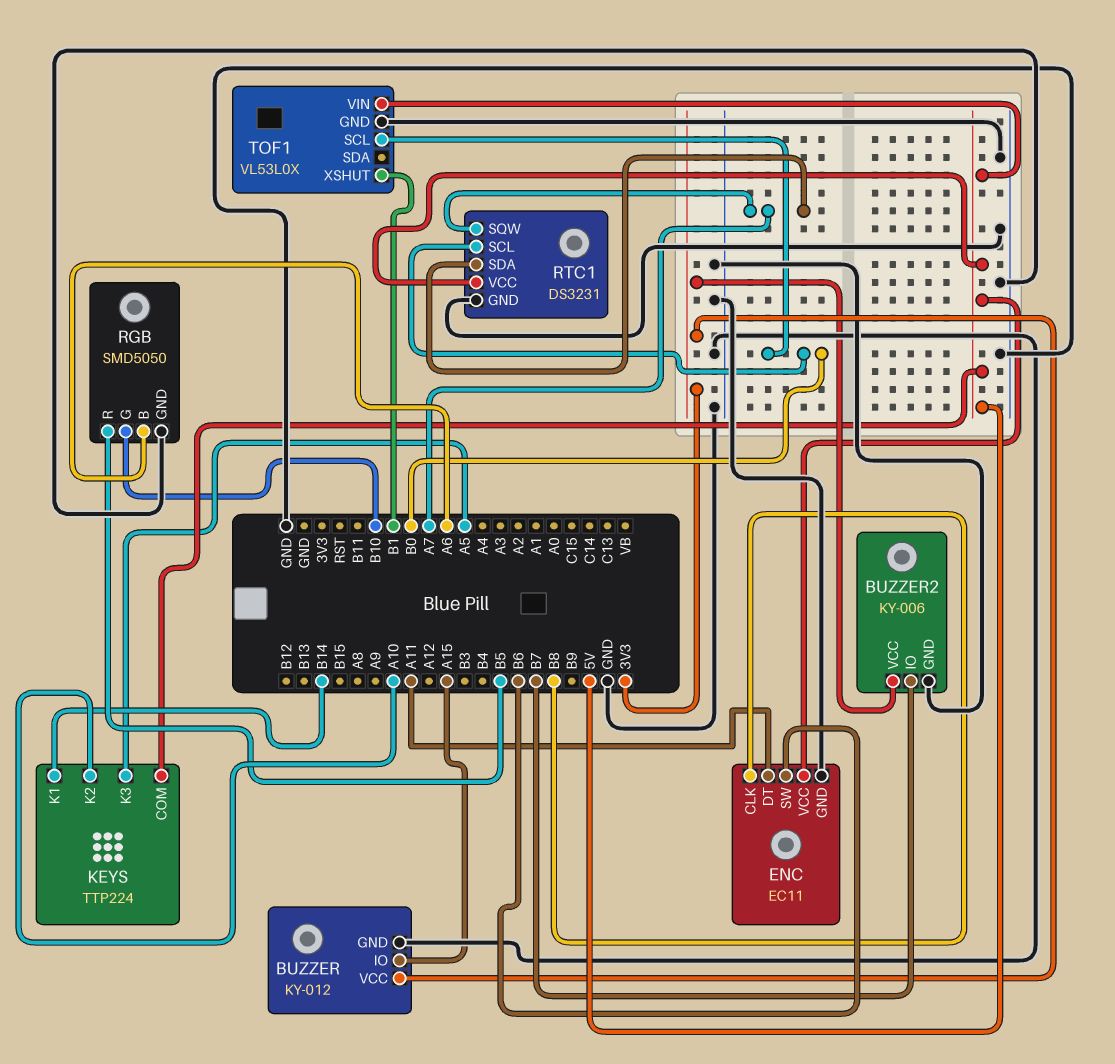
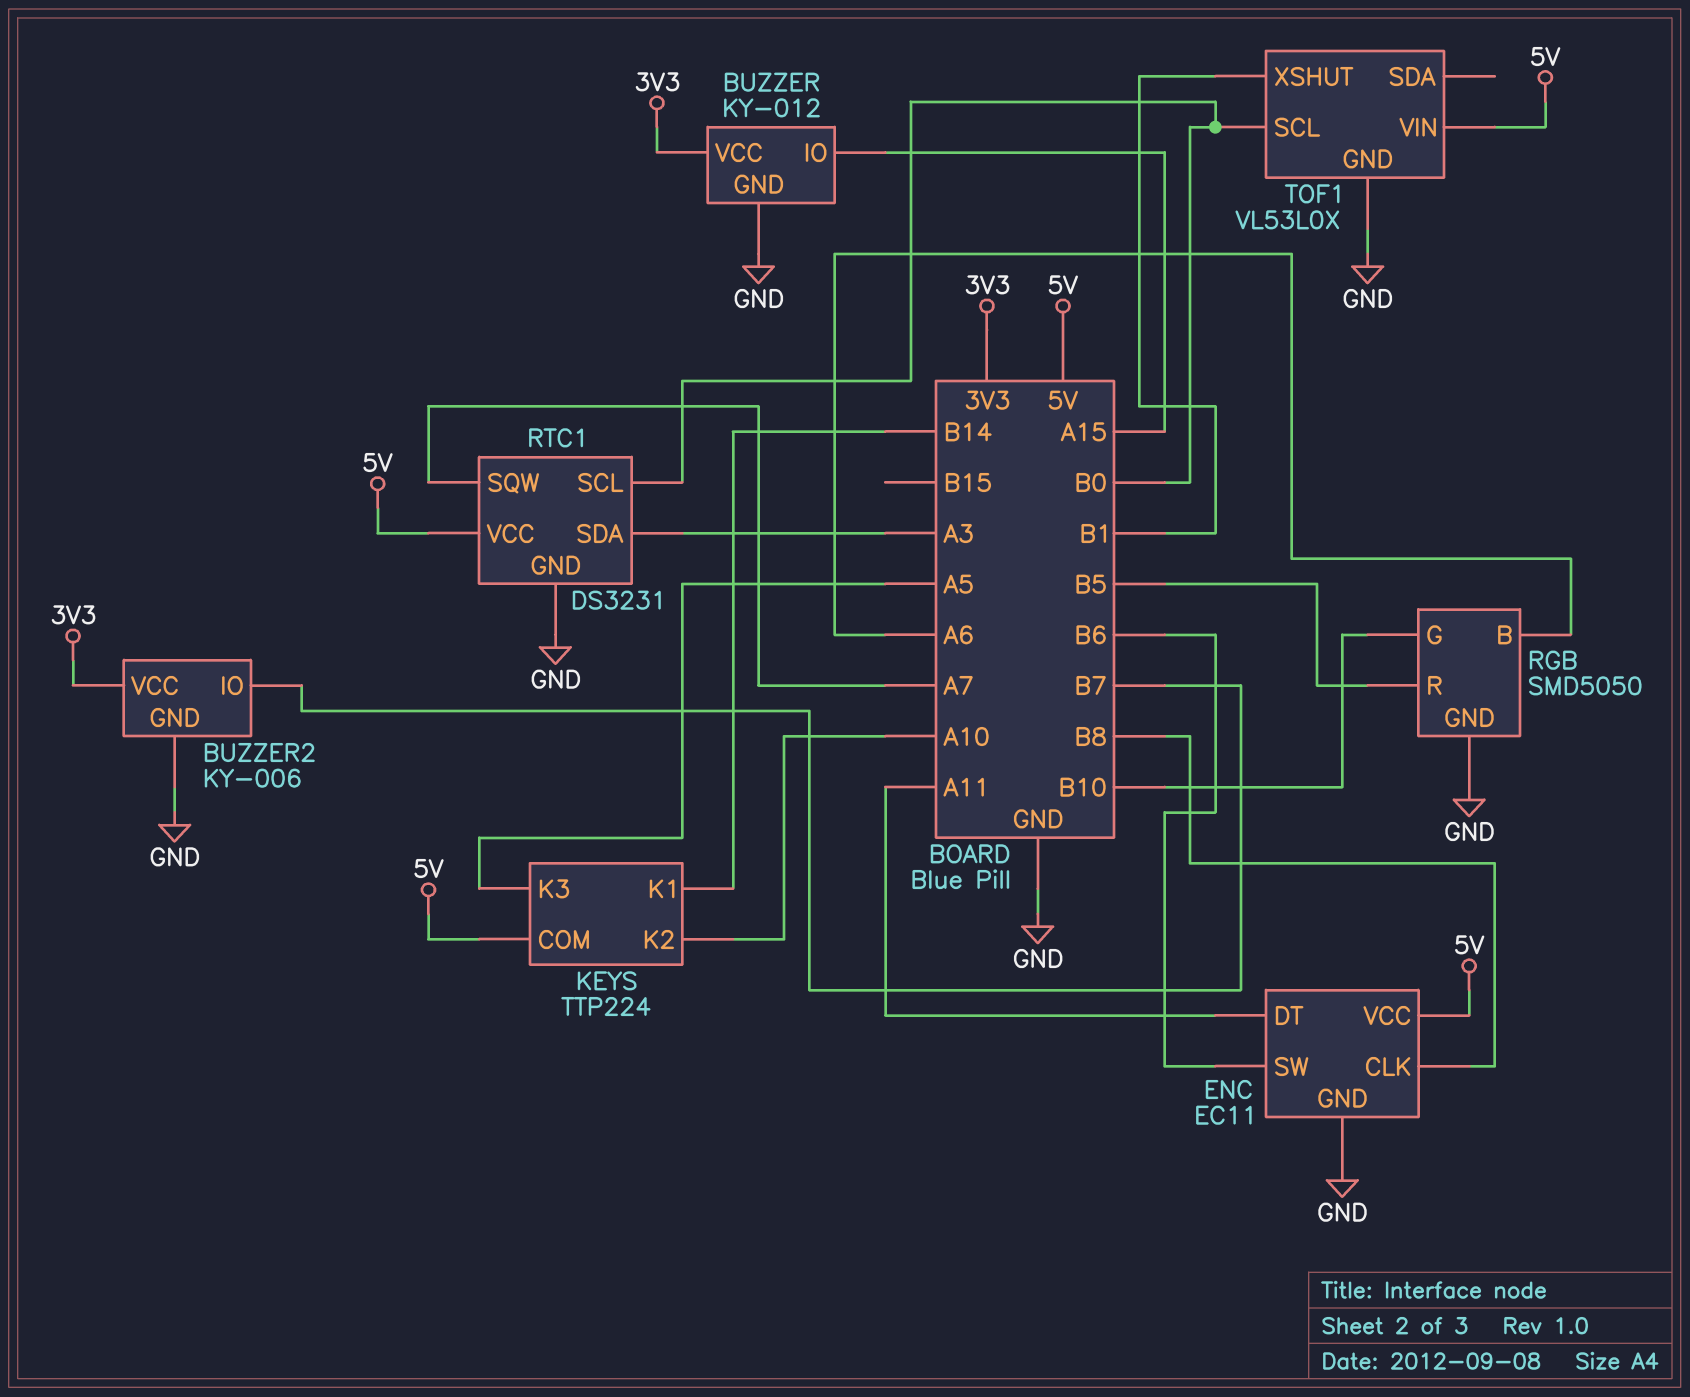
RTC1 pin SDA: A7 -> A3

